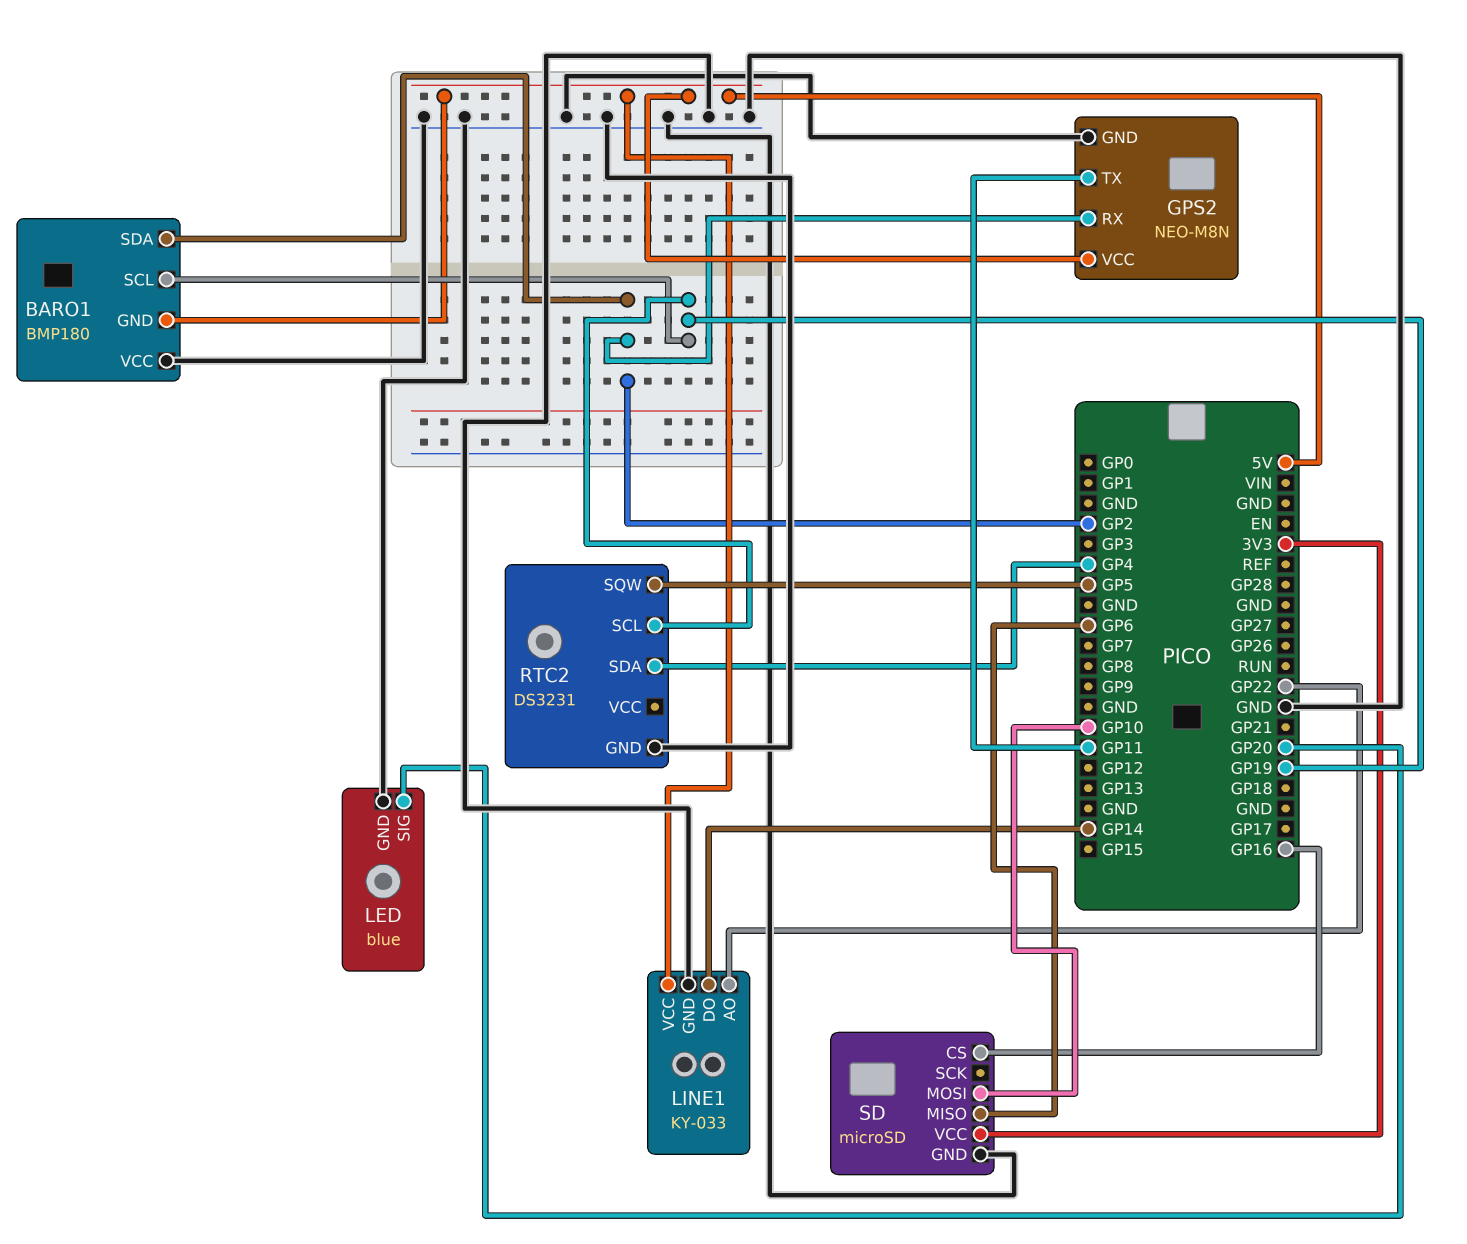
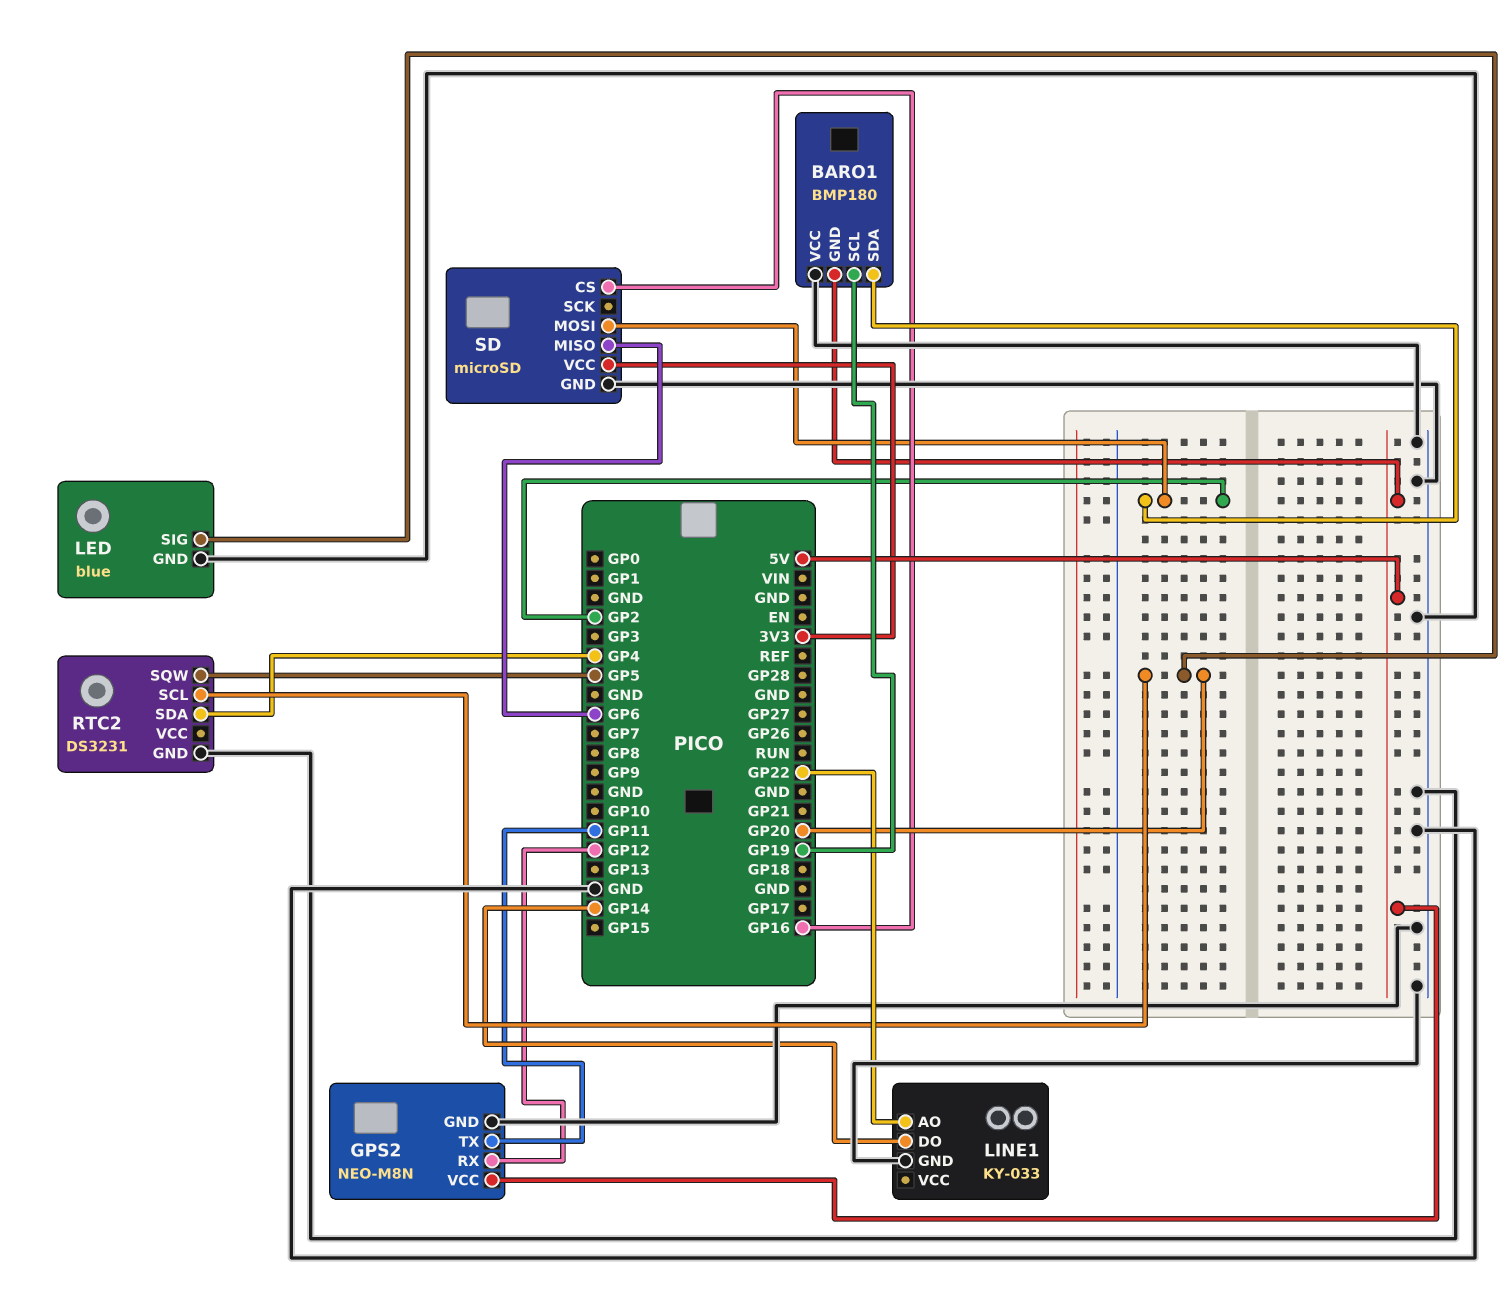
GPS2 pin RX: GP2 -> GP12
LINE1 pin VCC: 5V -> none
RTC2 pin SCL: GP19 -> GP20
SD pin MOSI: GP10 -> GP2

